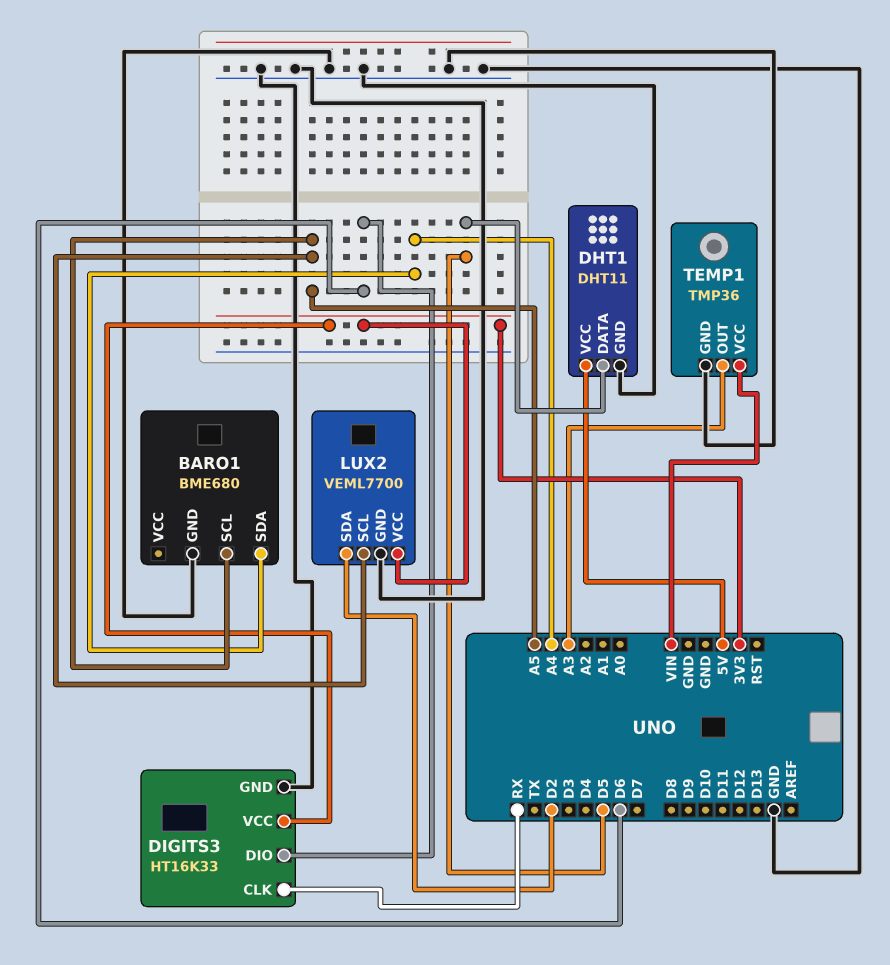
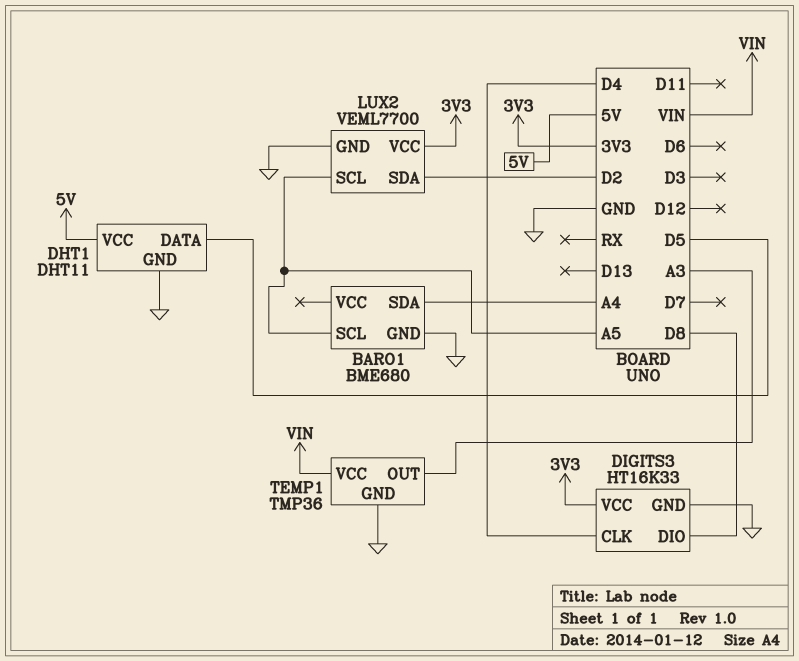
DIGITS3 pin CLK: RX -> D4
DIGITS3 pin DIO: D6 -> D8

